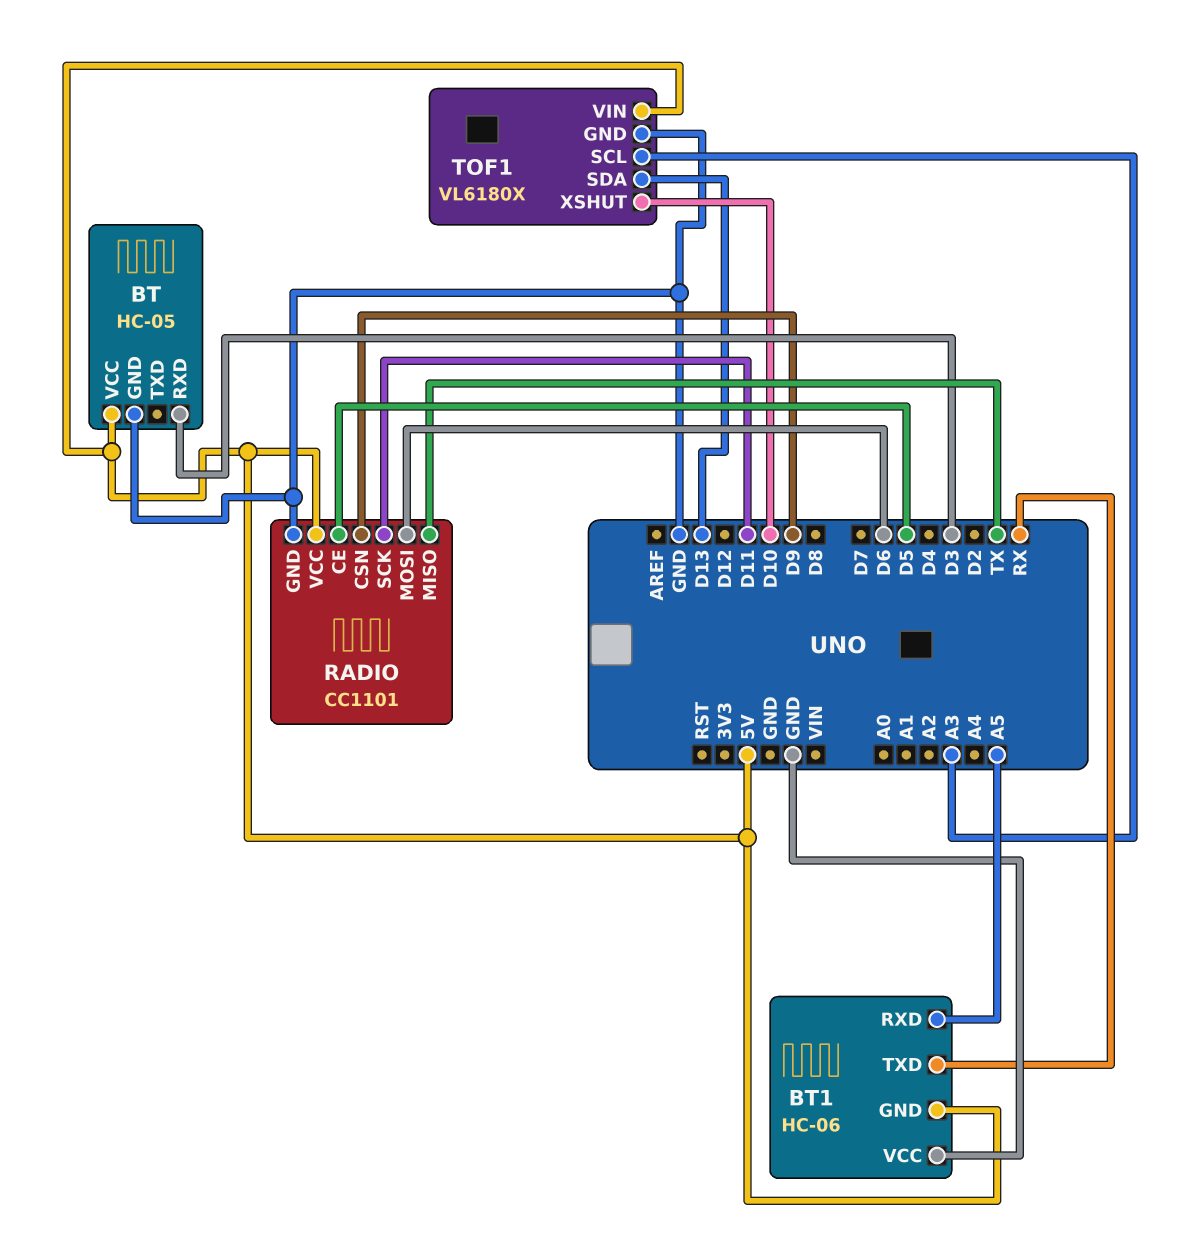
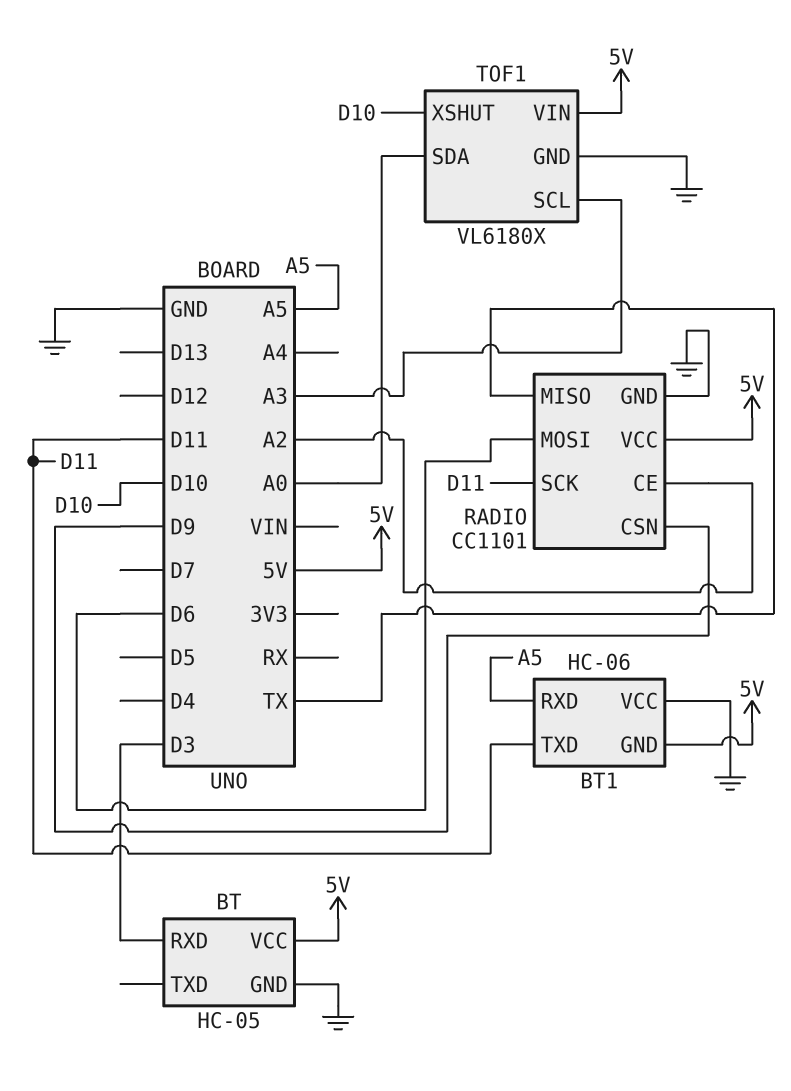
BT1 pin TXD: RX -> D11
RADIO pin CE: D5 -> A2
TOF1 pin SDA: D13 -> A0

